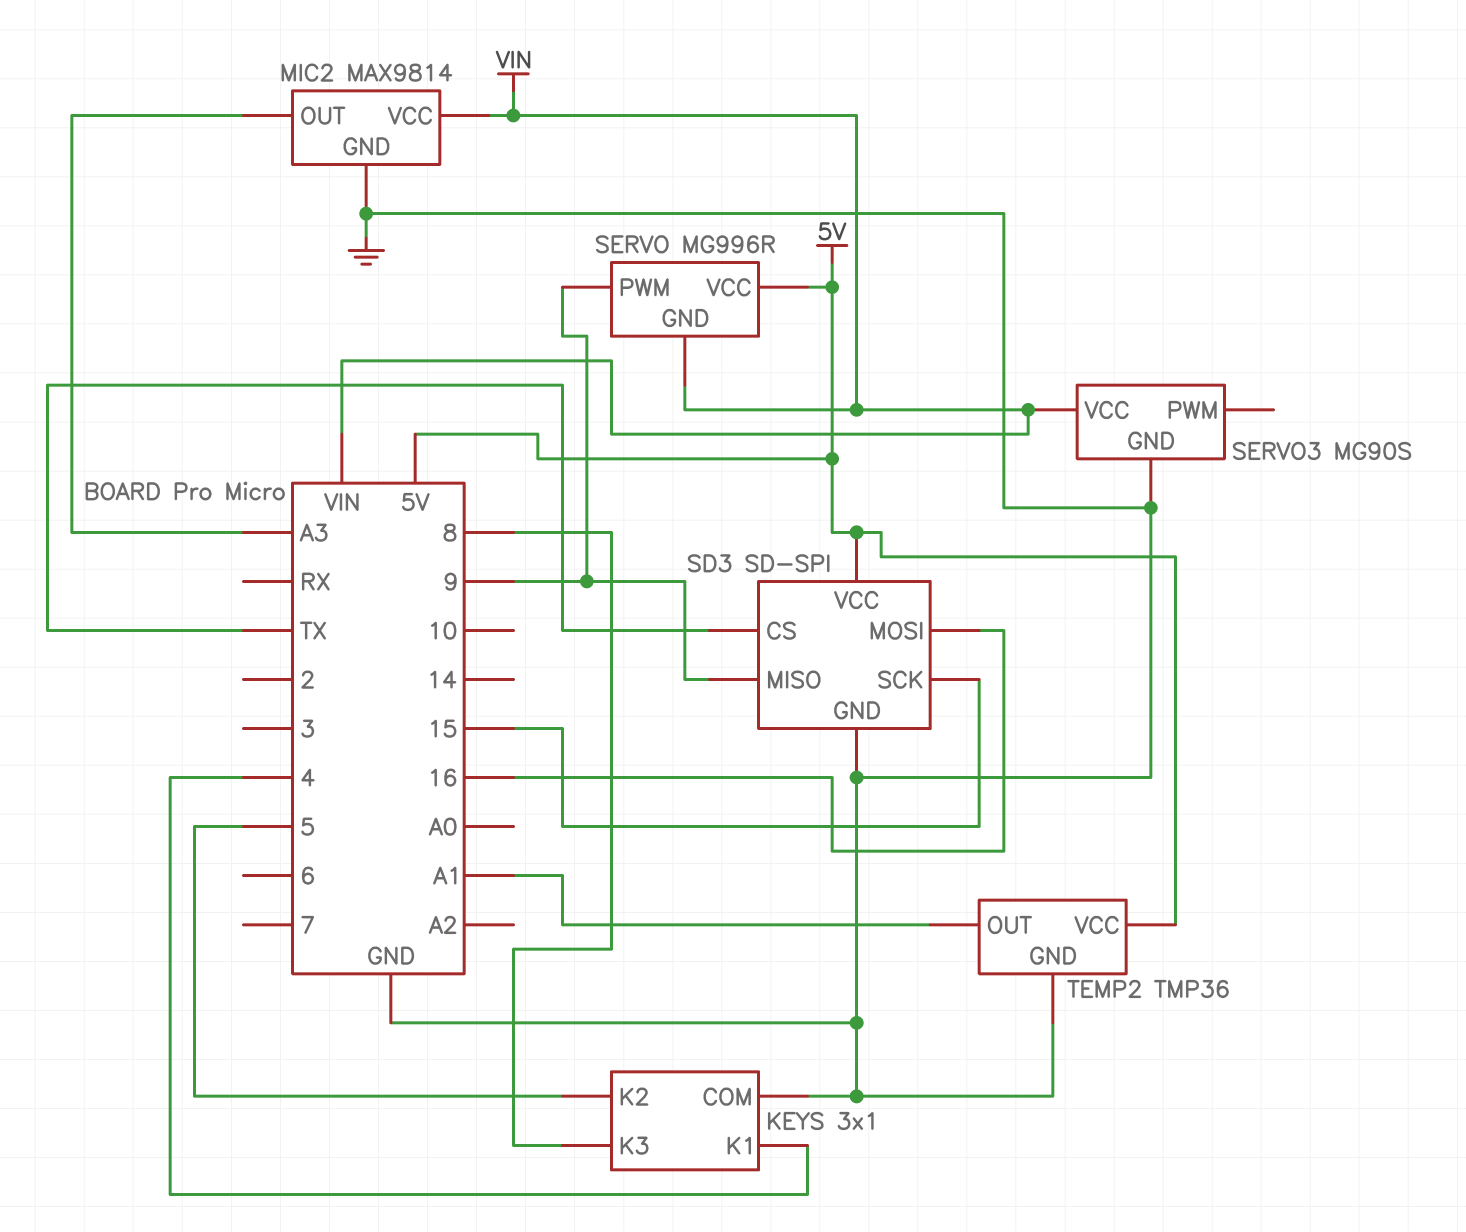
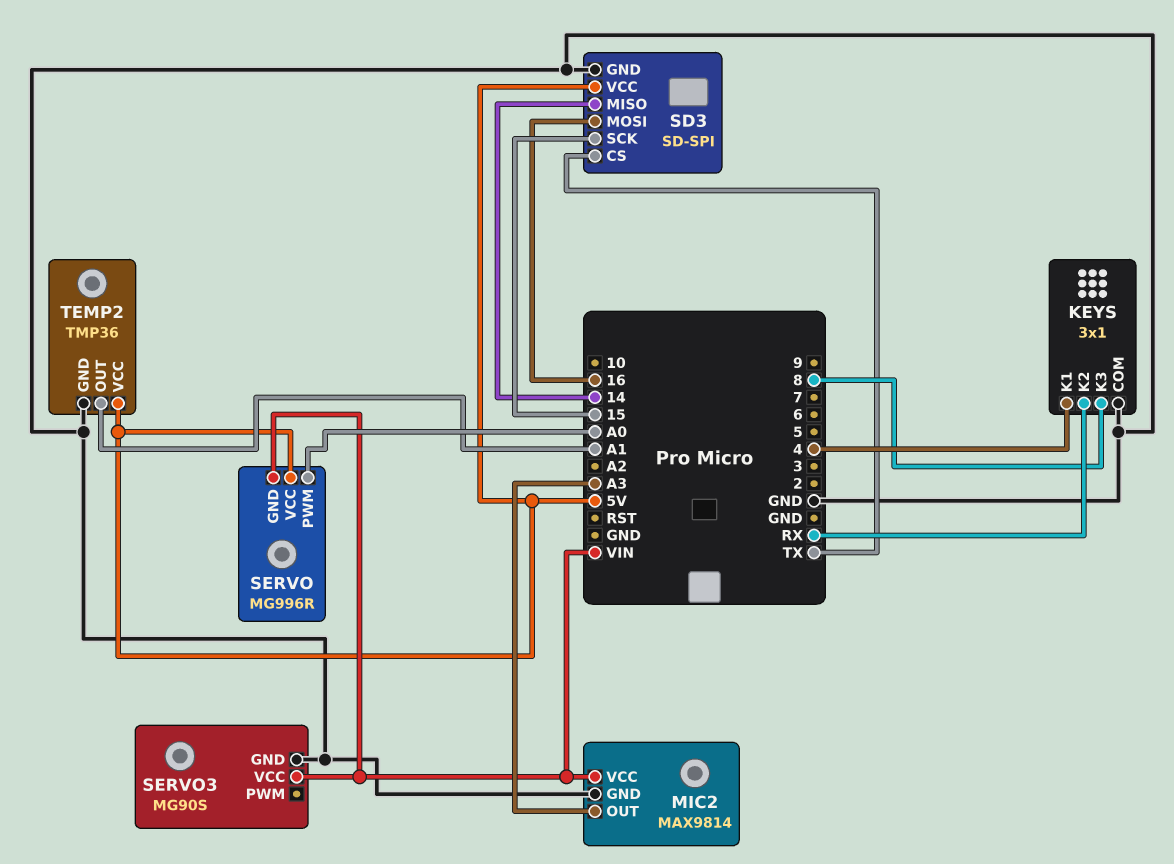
KEYS pin K2: 5 -> RX
SD3 pin MISO: 9 -> 14
SERVO pin PWM: 9 -> A0

